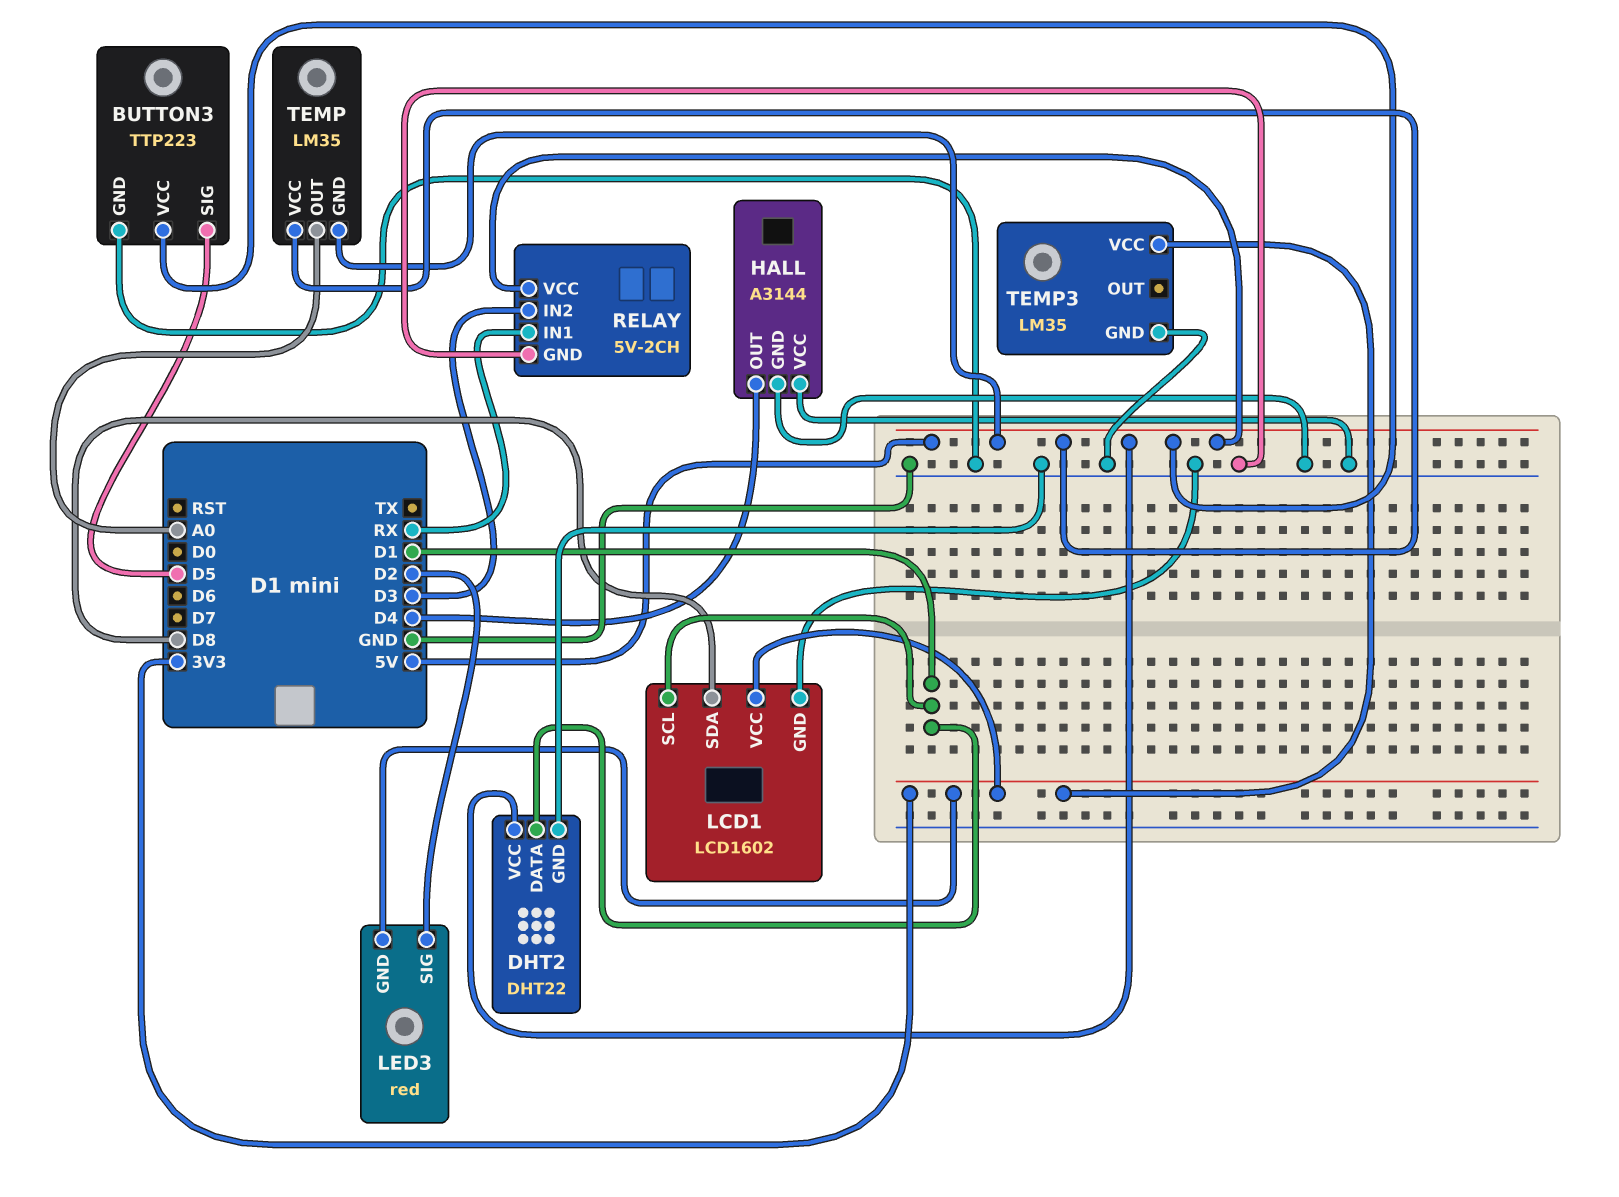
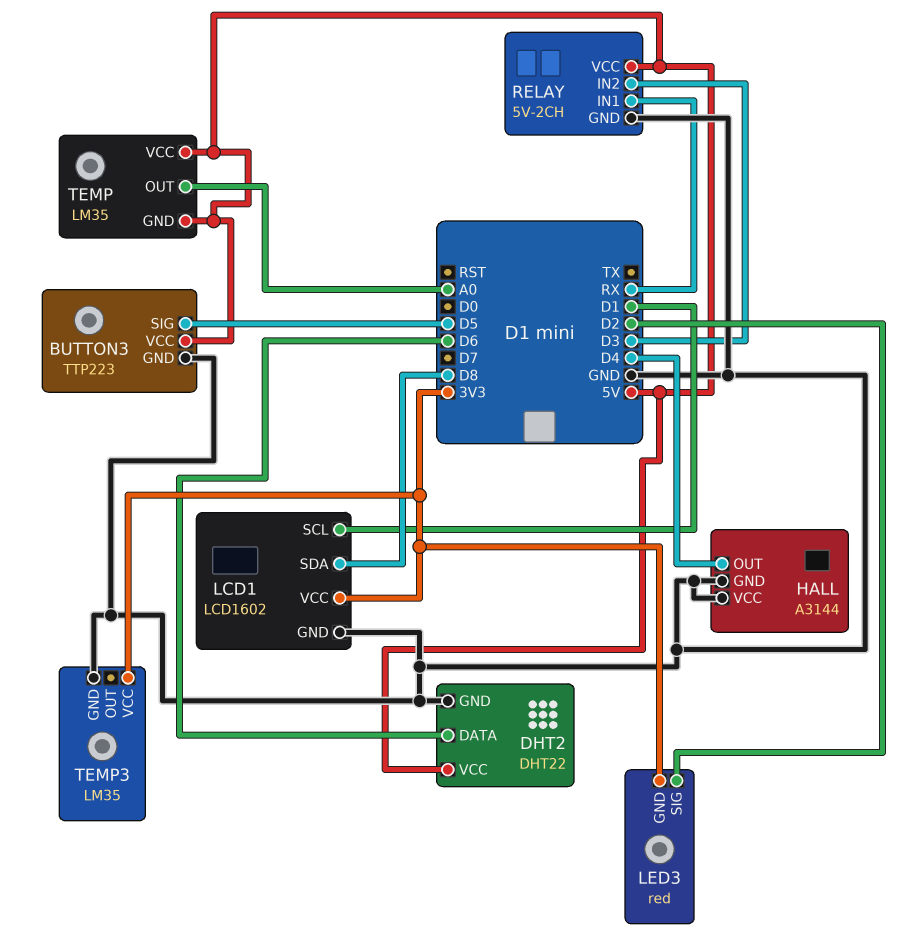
DHT2 pin DATA: D1 -> D6

